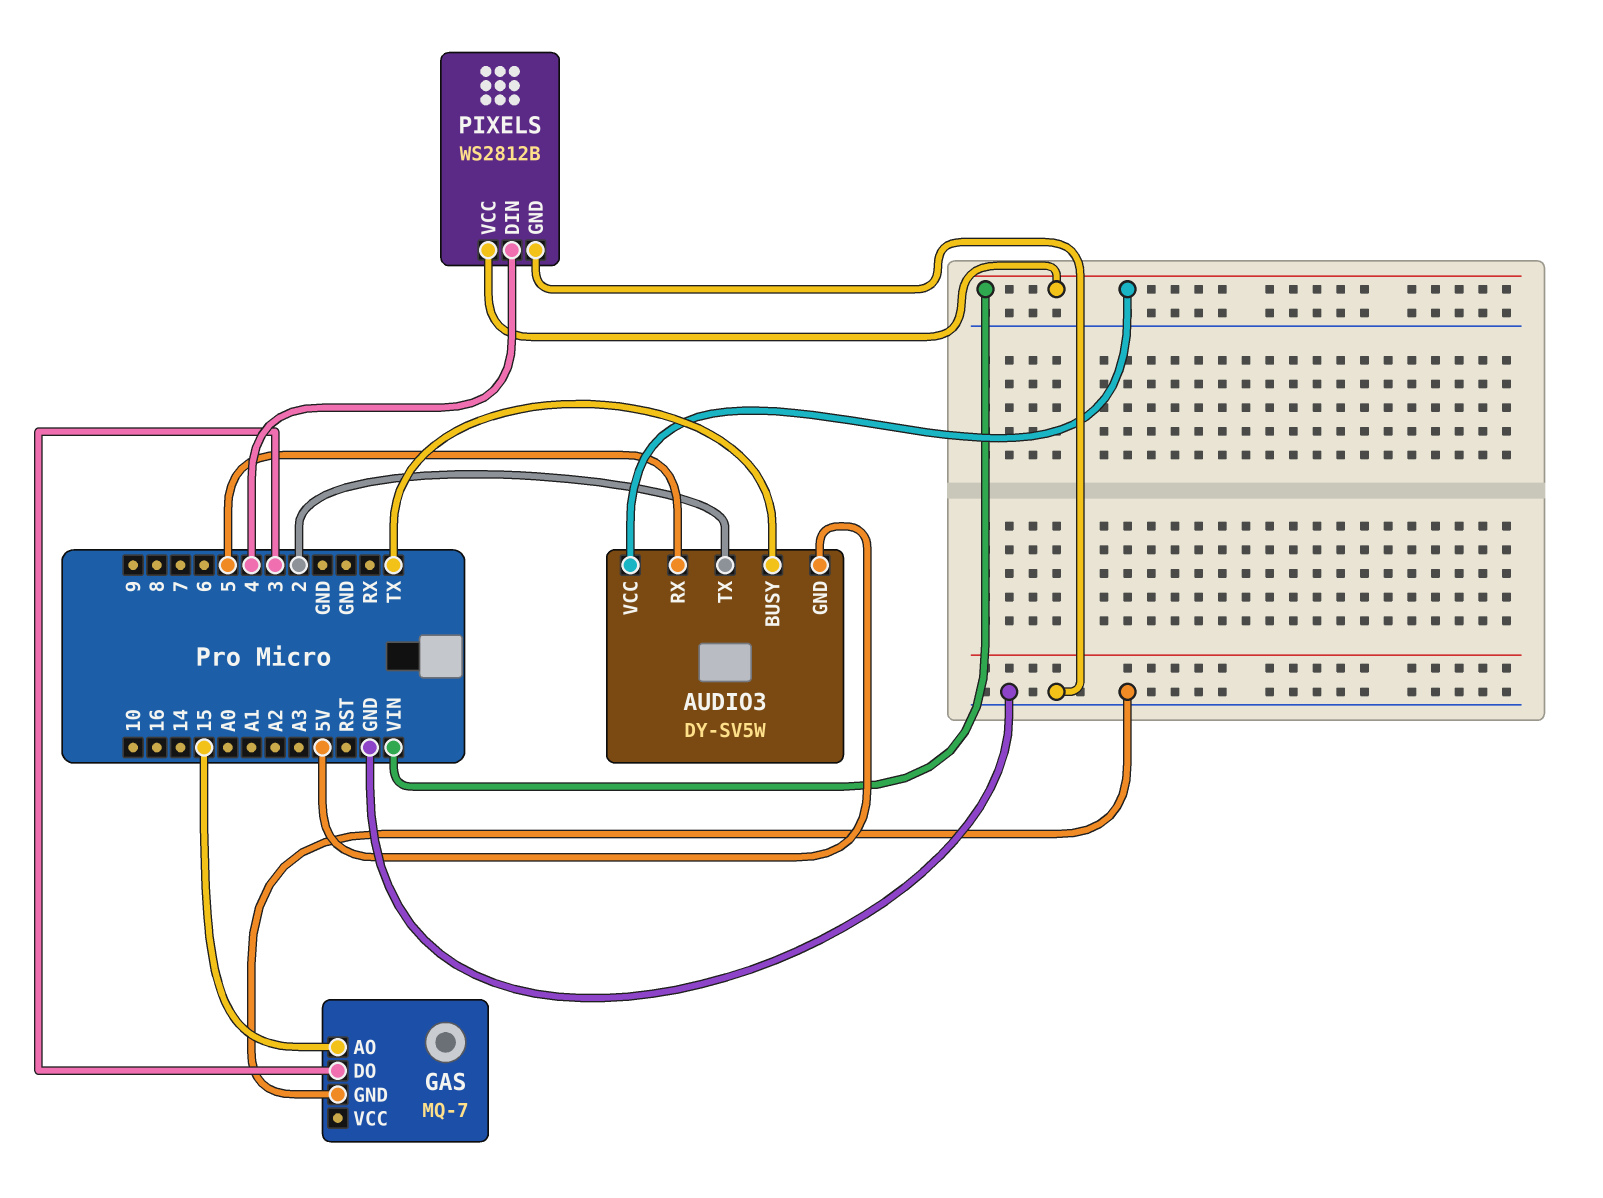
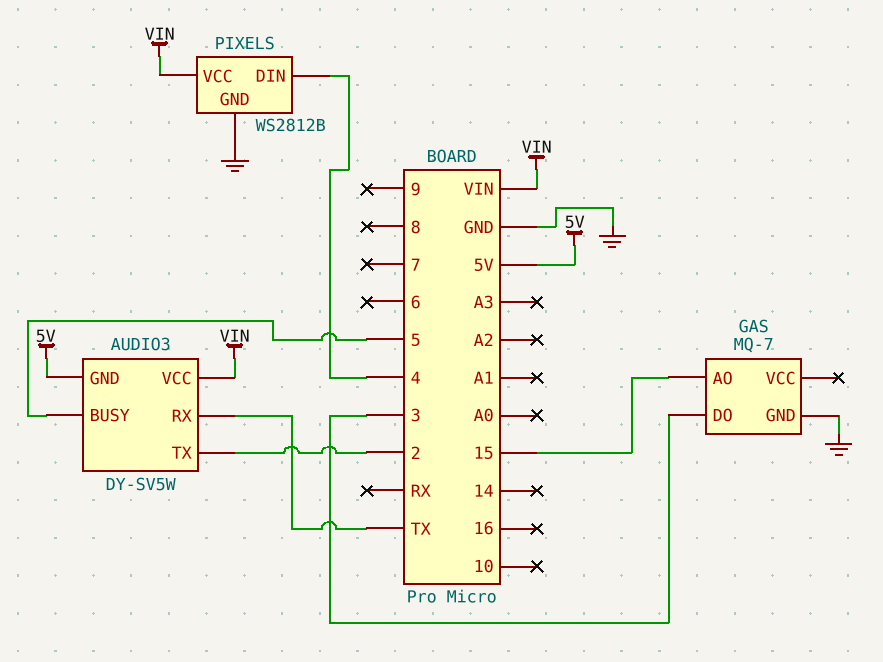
AUDIO3 pin BUSY: TX -> 5
AUDIO3 pin RX: 5 -> TX

